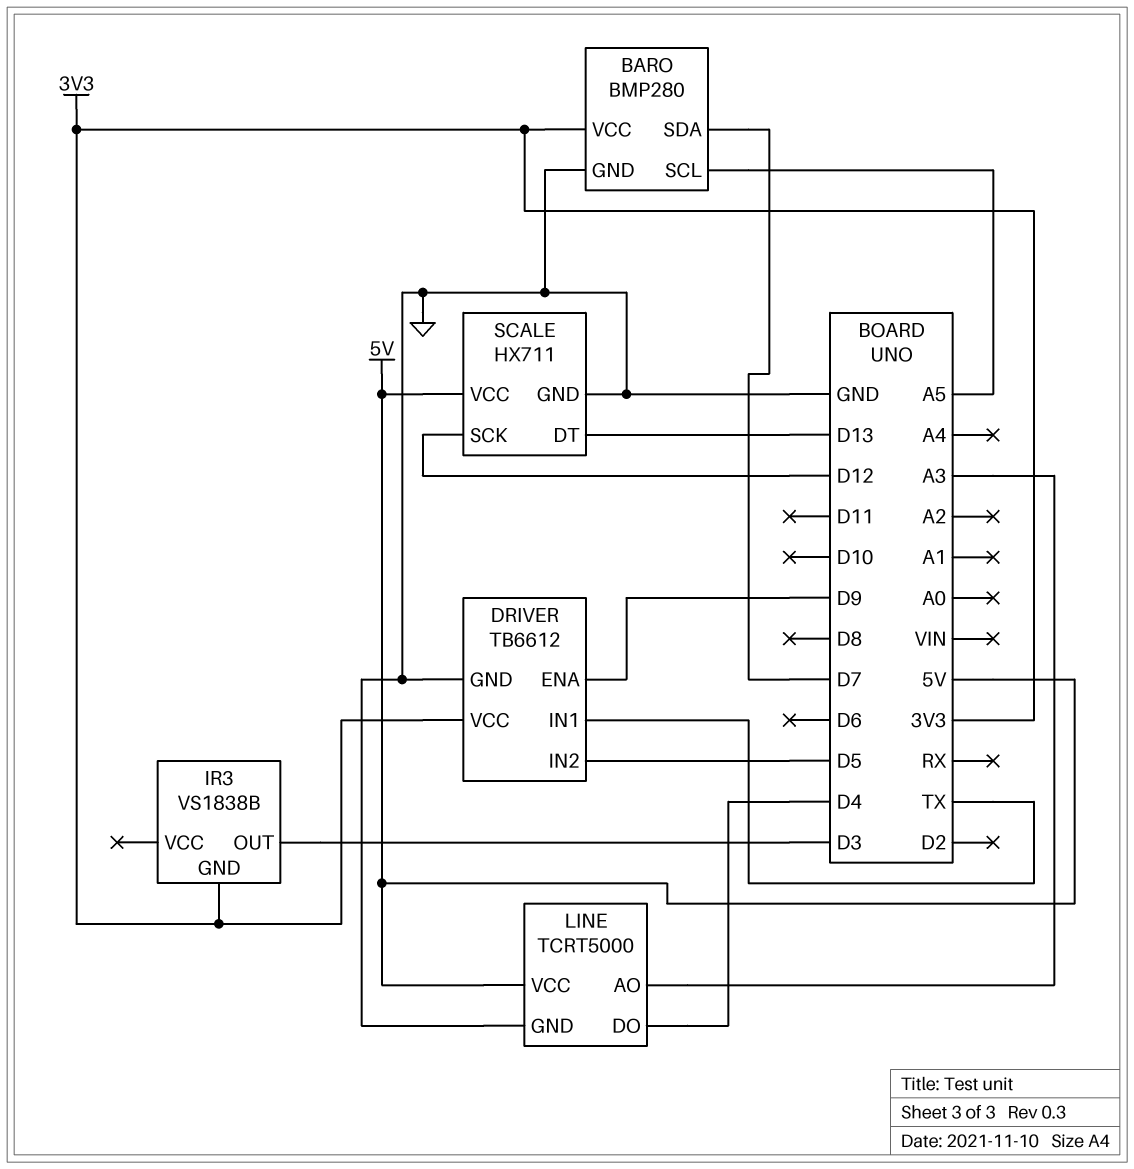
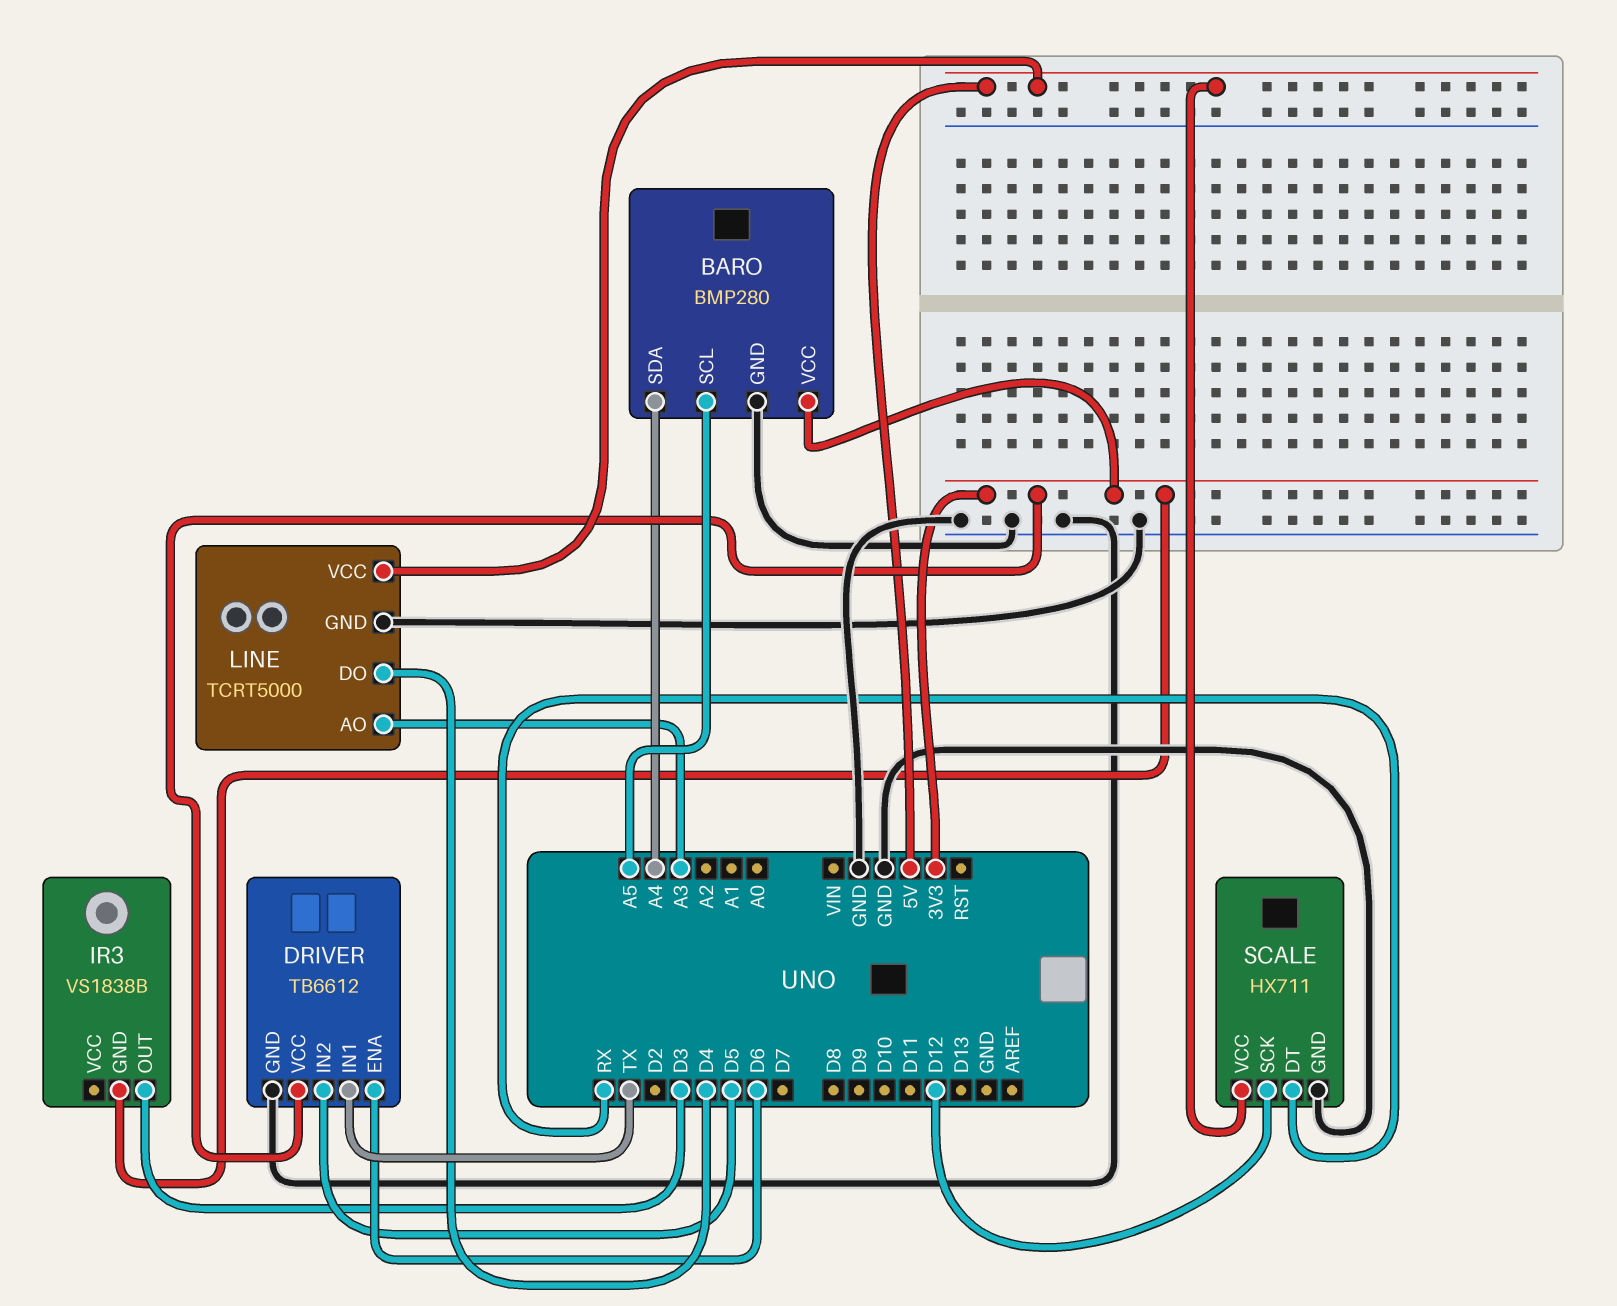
BARO pin SDA: D7 -> A4
DRIVER pin ENA: D9 -> D6
SCALE pin DT: D13 -> RX

